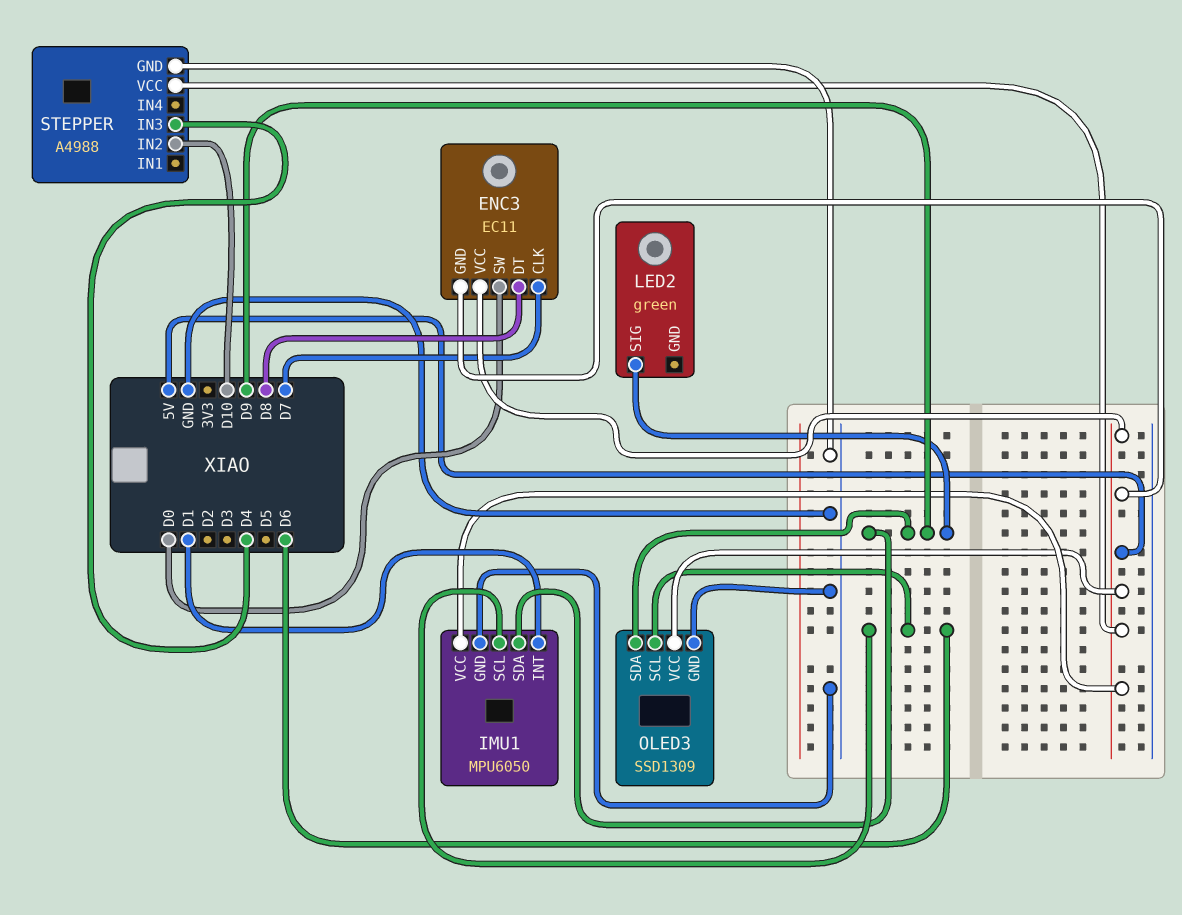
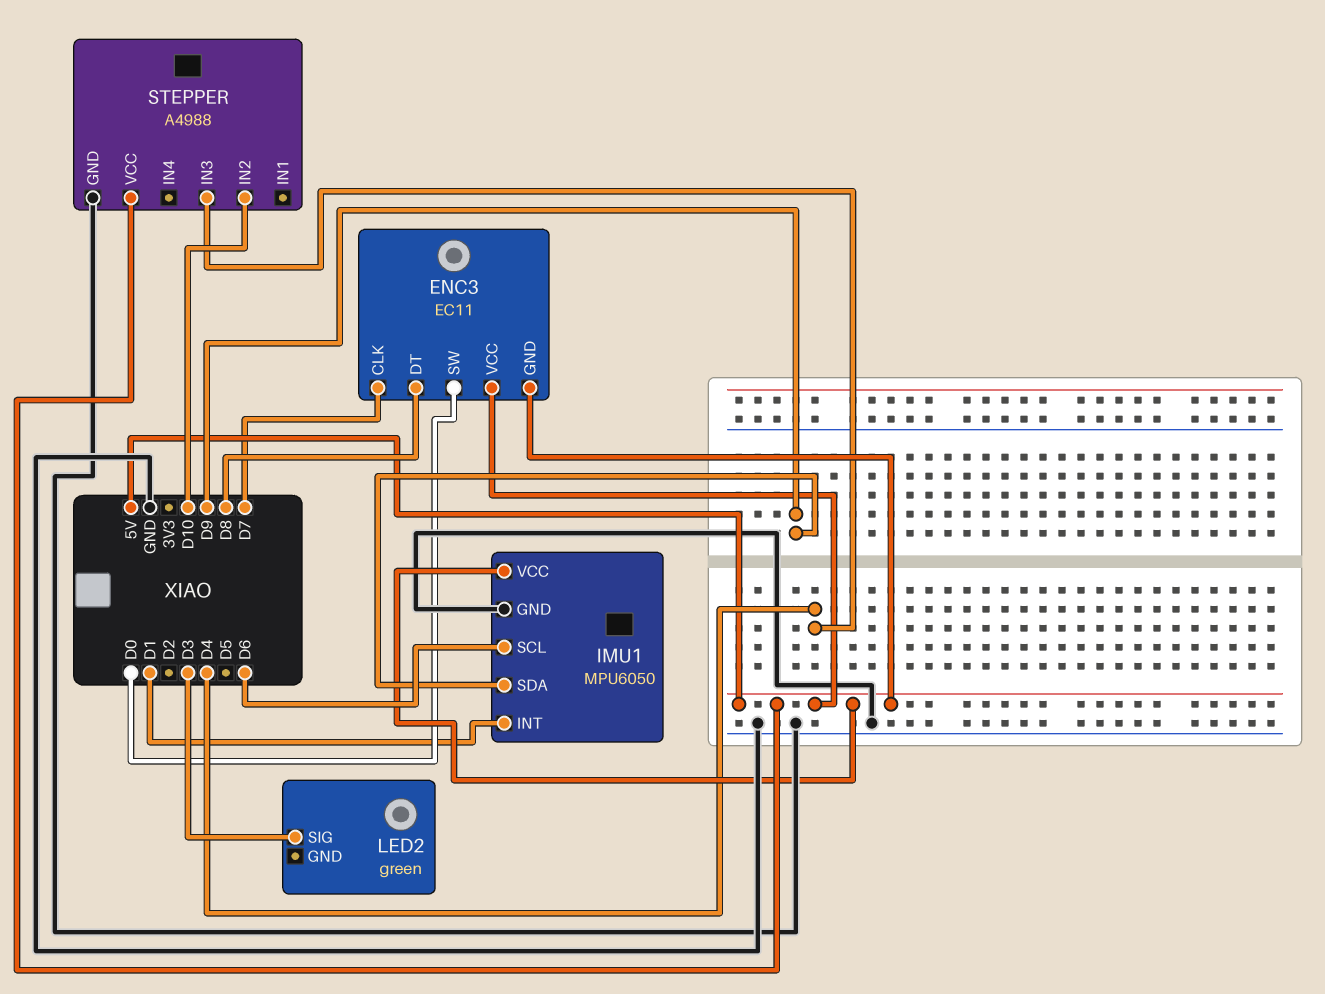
LED2 pin SIG: D9 -> D3
OLED3: SSD1309 -> none
OLED3 pin GND: GND -> none
OLED3 pin SCL: D6 -> none
OLED3 pin SDA: D9 -> none
OLED3 pin VCC: 5V -> none

